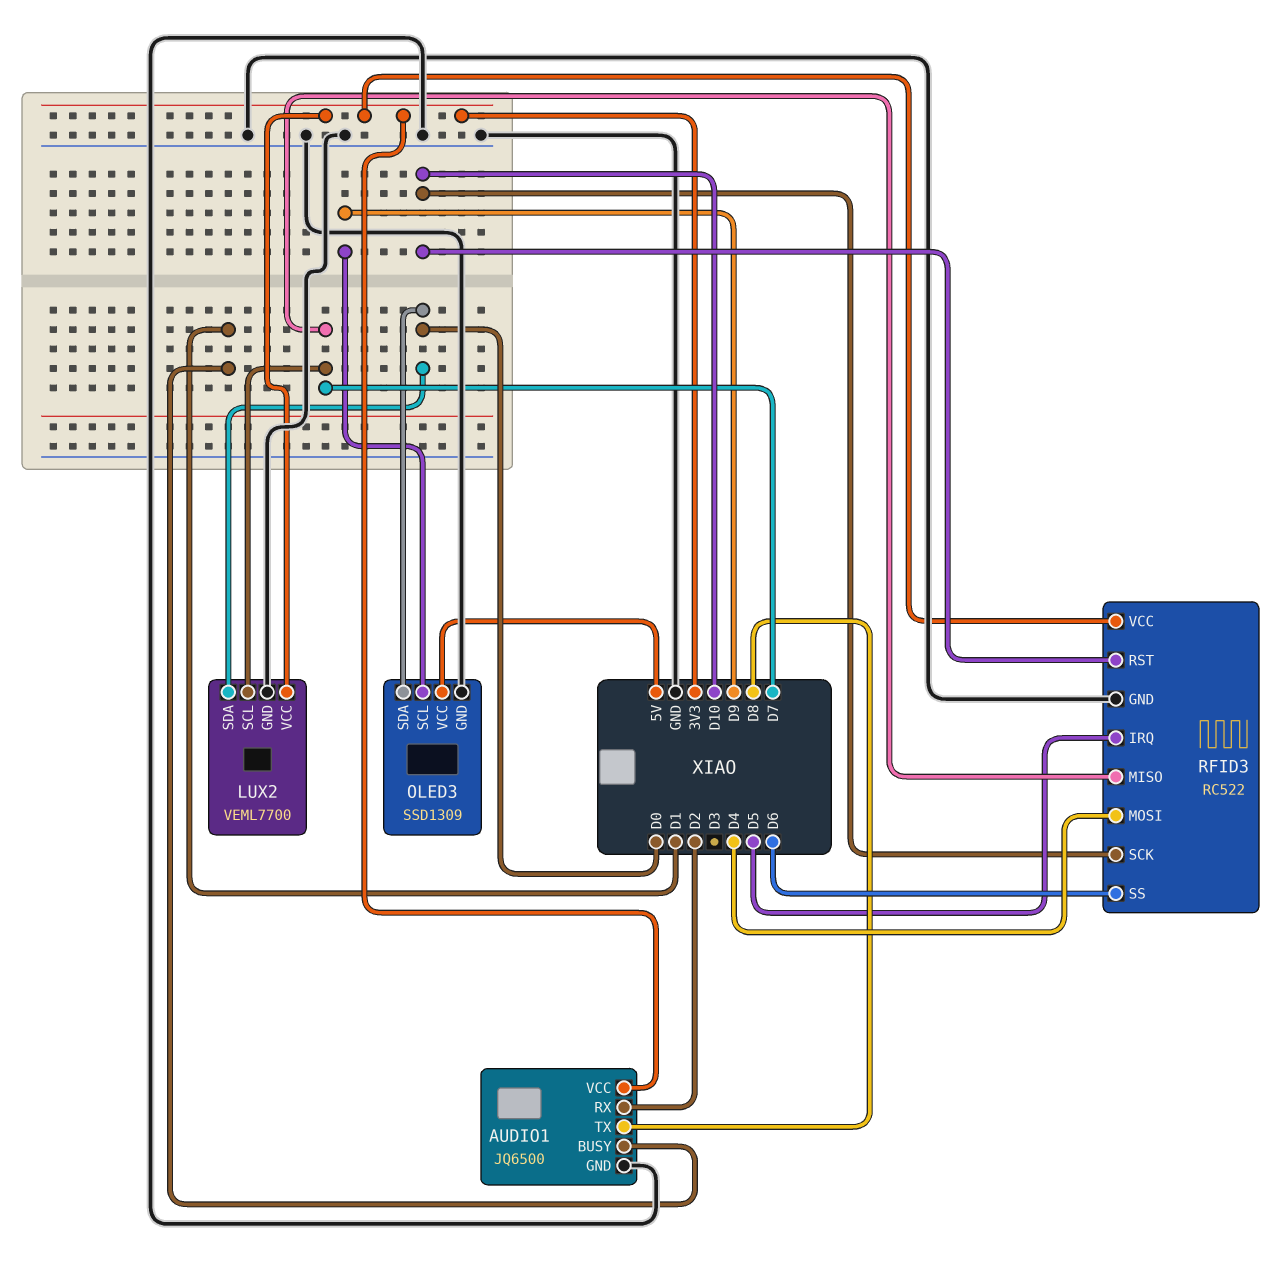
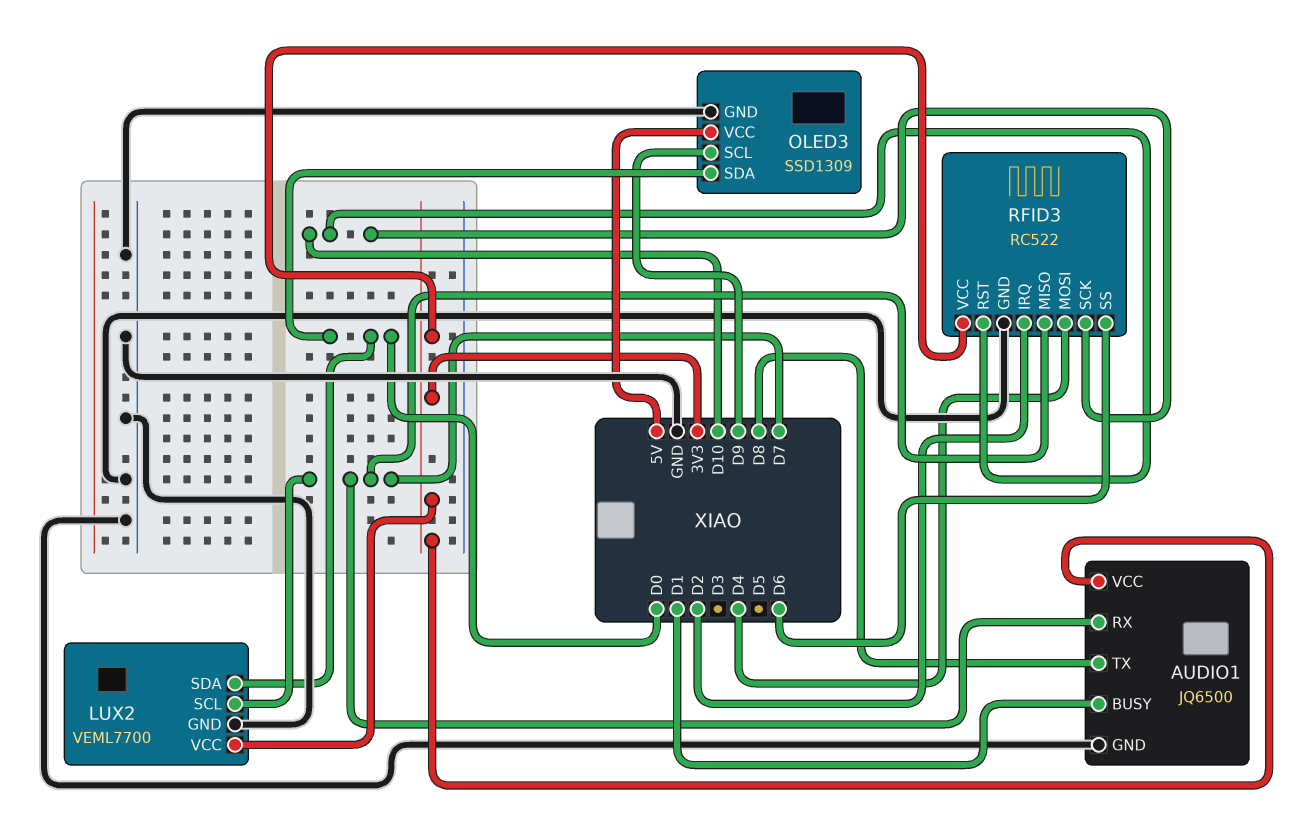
AUDIO1 pin RX: D2 -> D7
RFID3 pin IRQ: D5 -> D2

